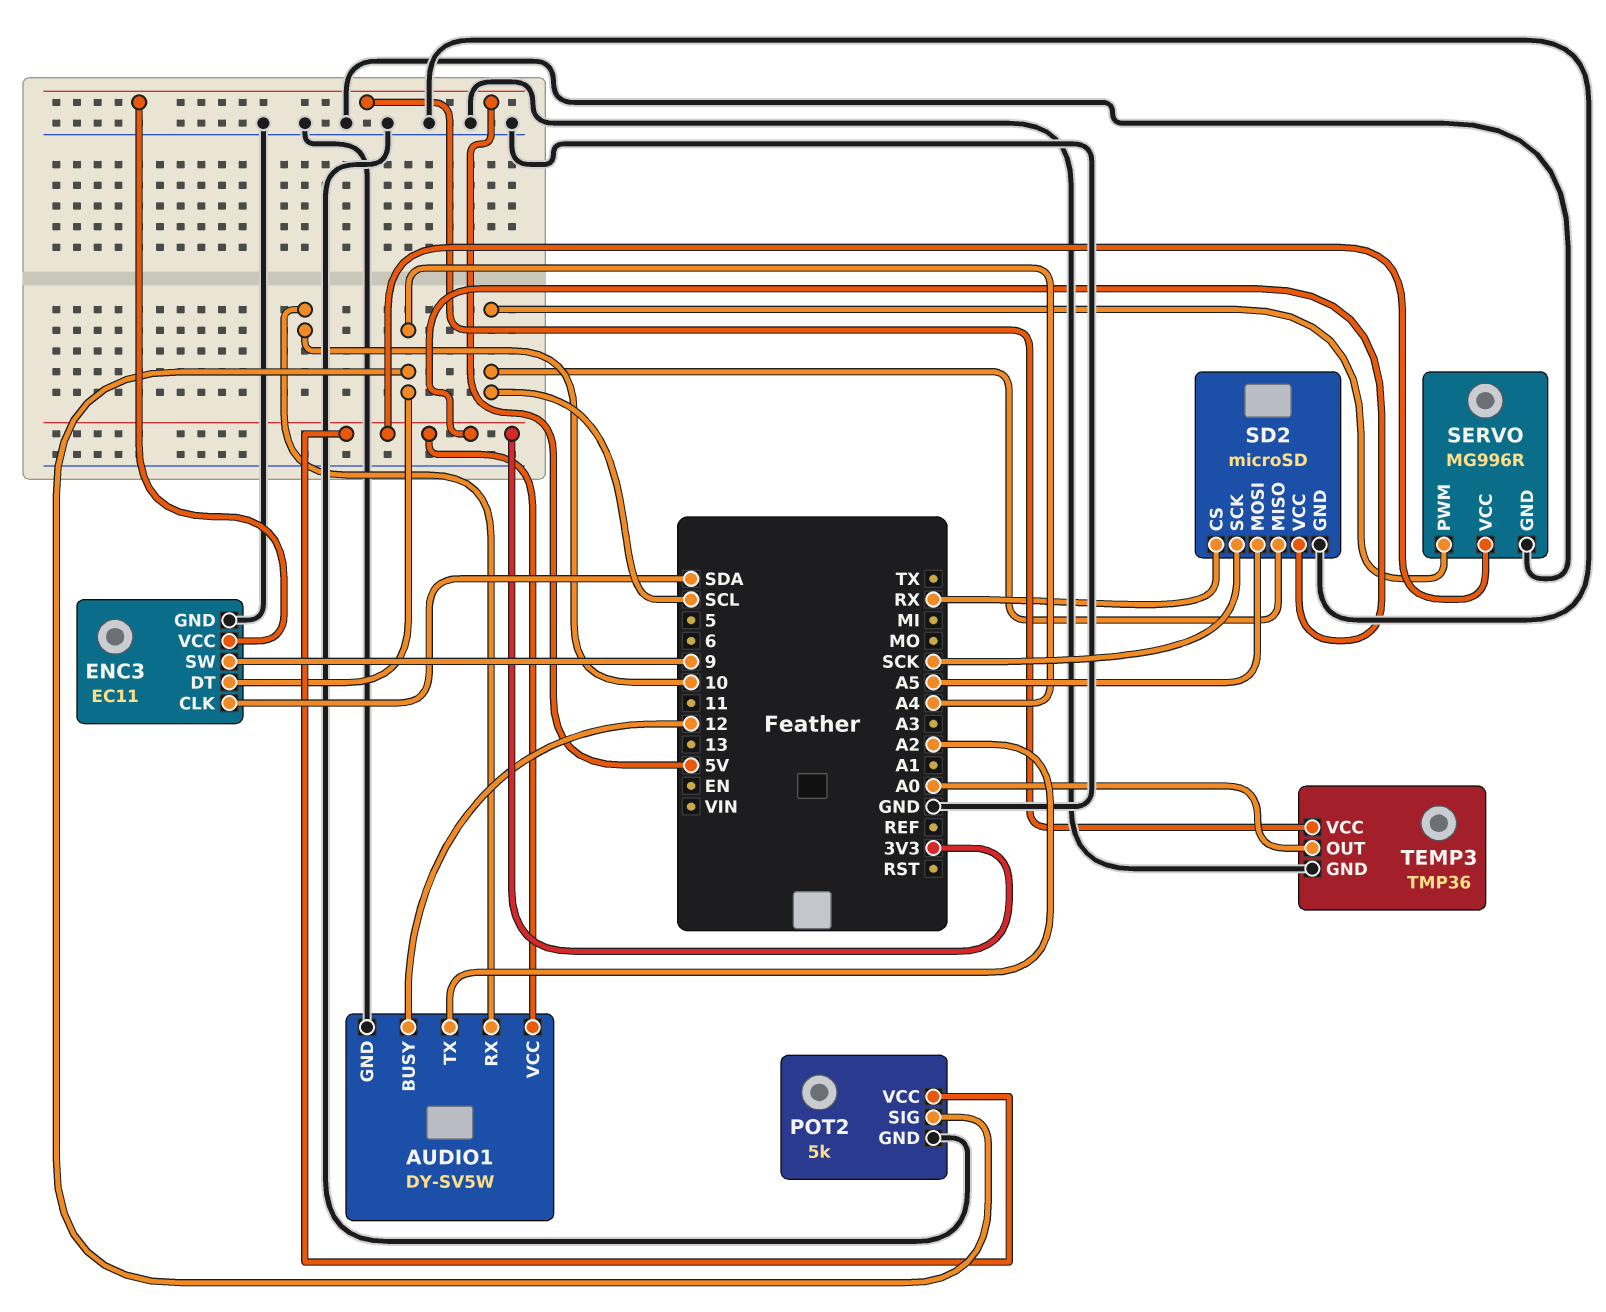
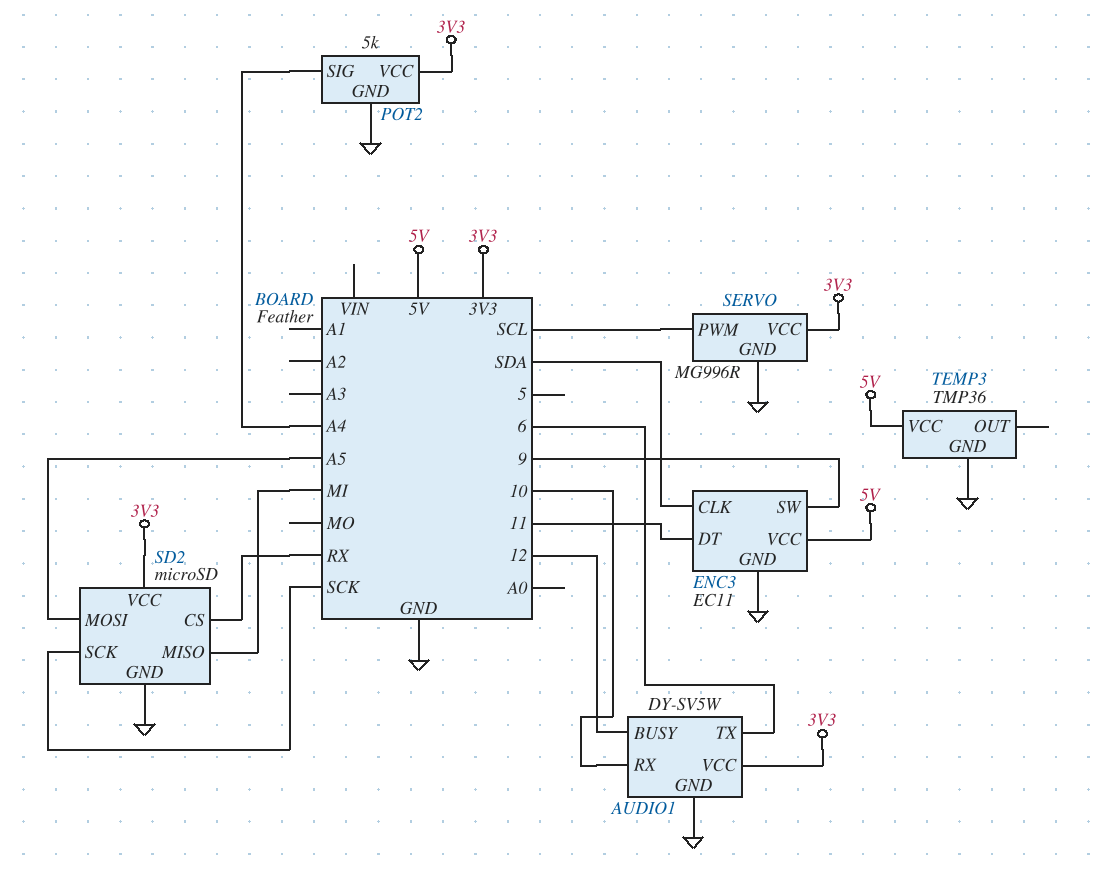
AUDIO1 pin TX: A2 -> 6
ENC3 pin DT: A4 -> 11
SD2 pin MISO: SCL -> MI
TEMP3 pin OUT: A0 -> none

